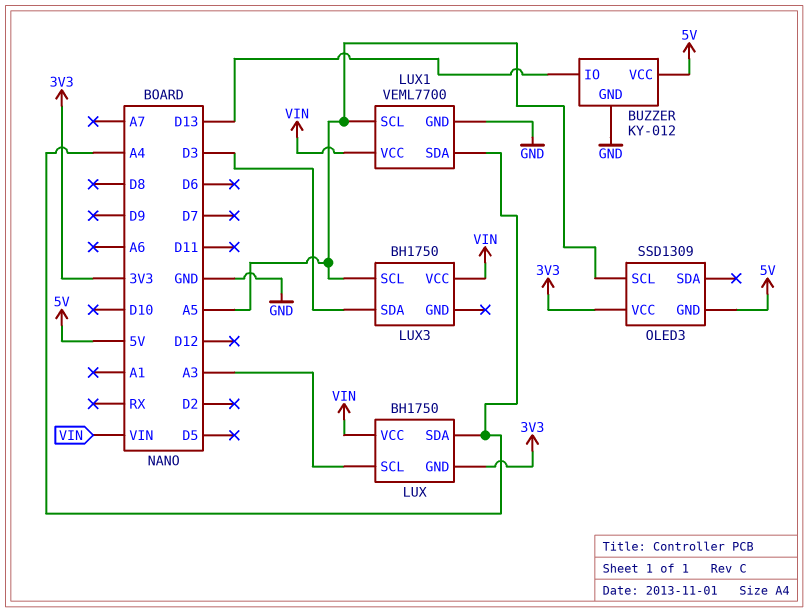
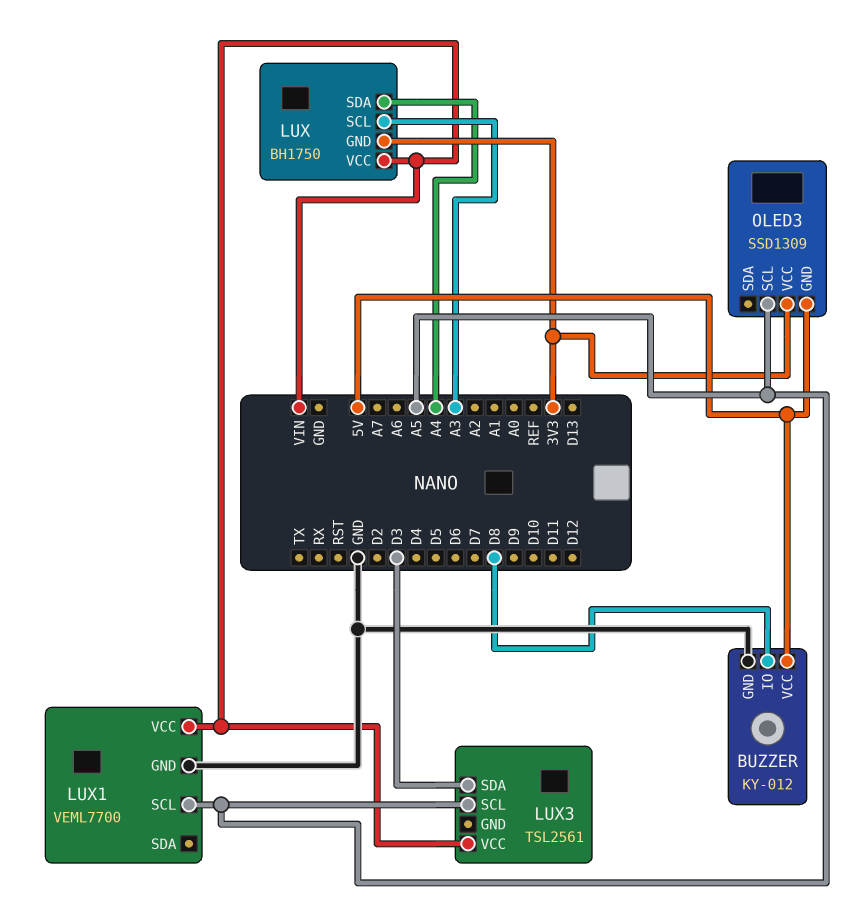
BUZZER pin IO: D13 -> D8
LUX1 pin SDA: A4 -> none
LUX3: BH1750 -> TSL2561

